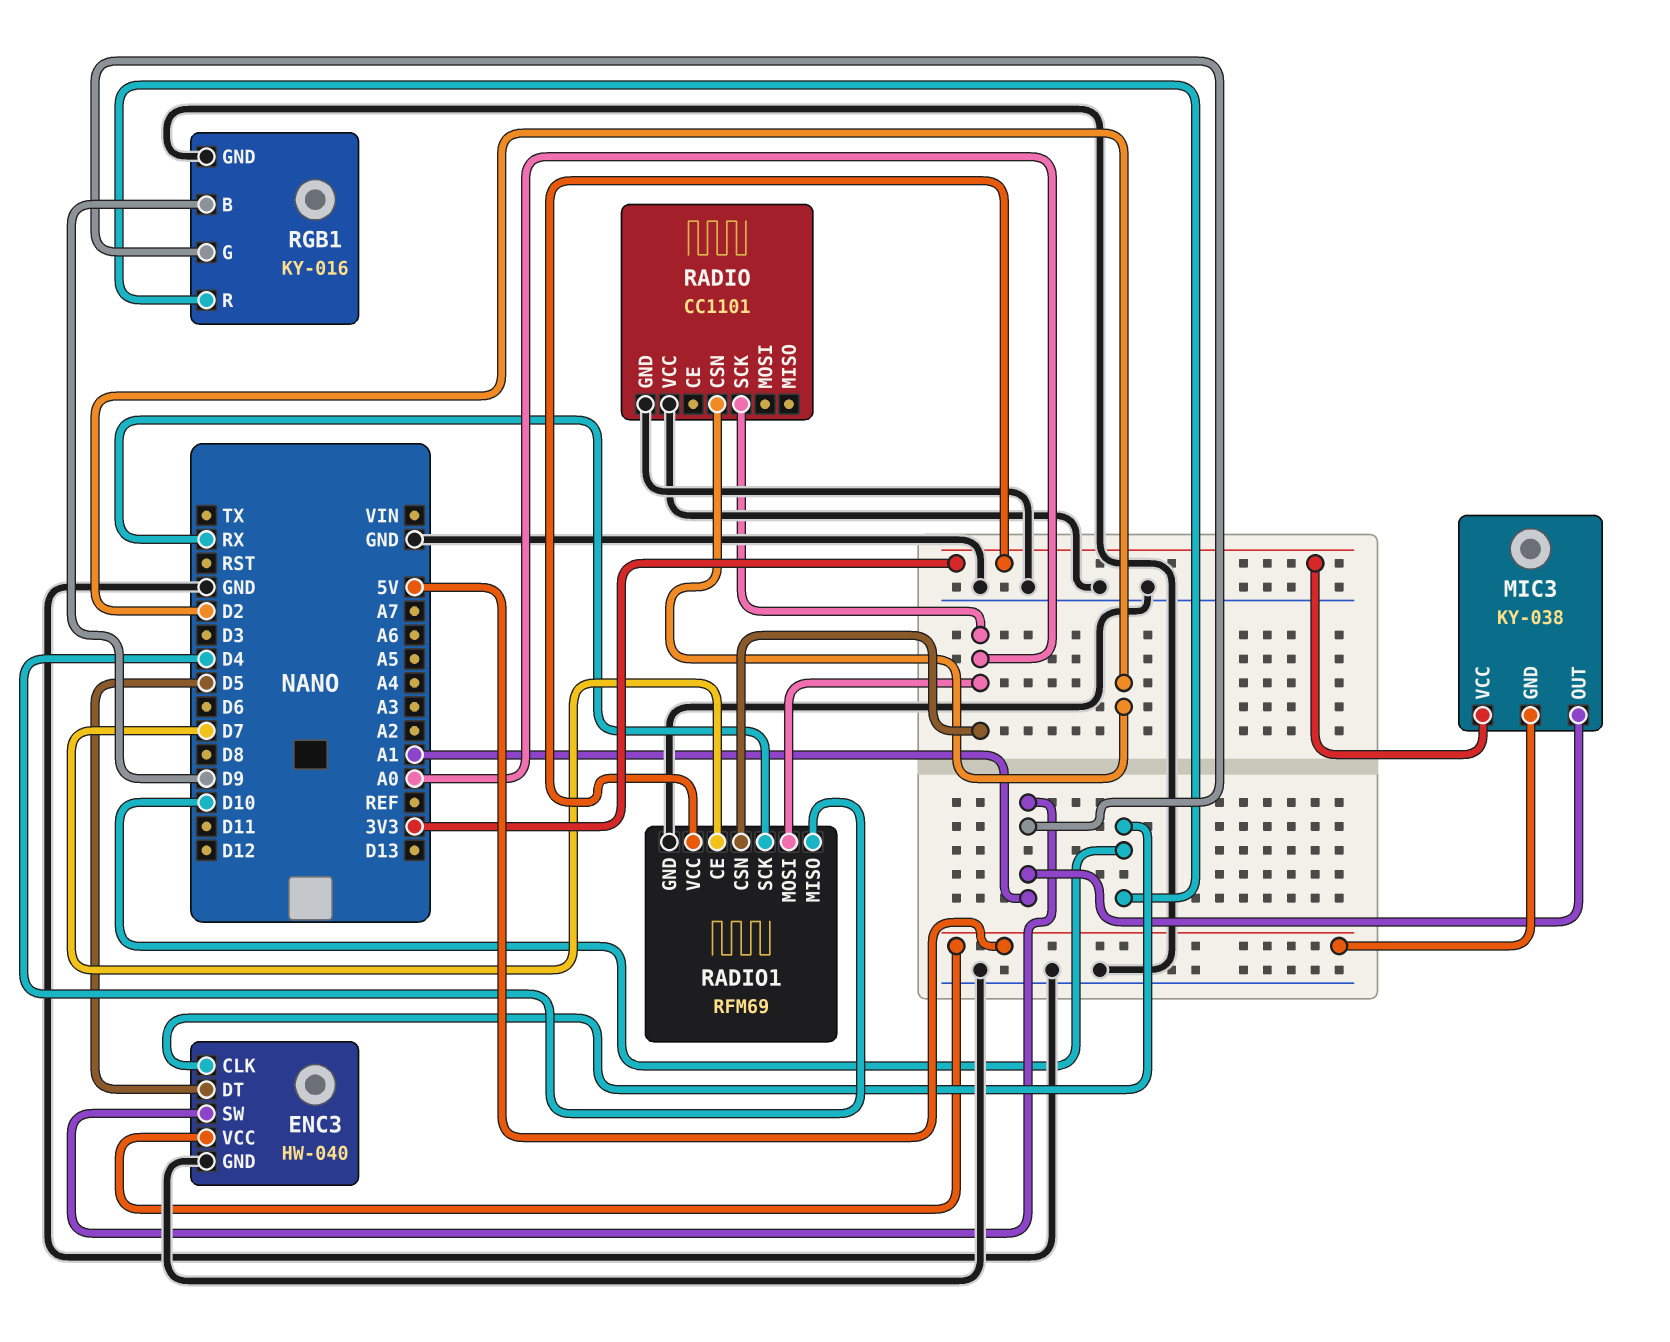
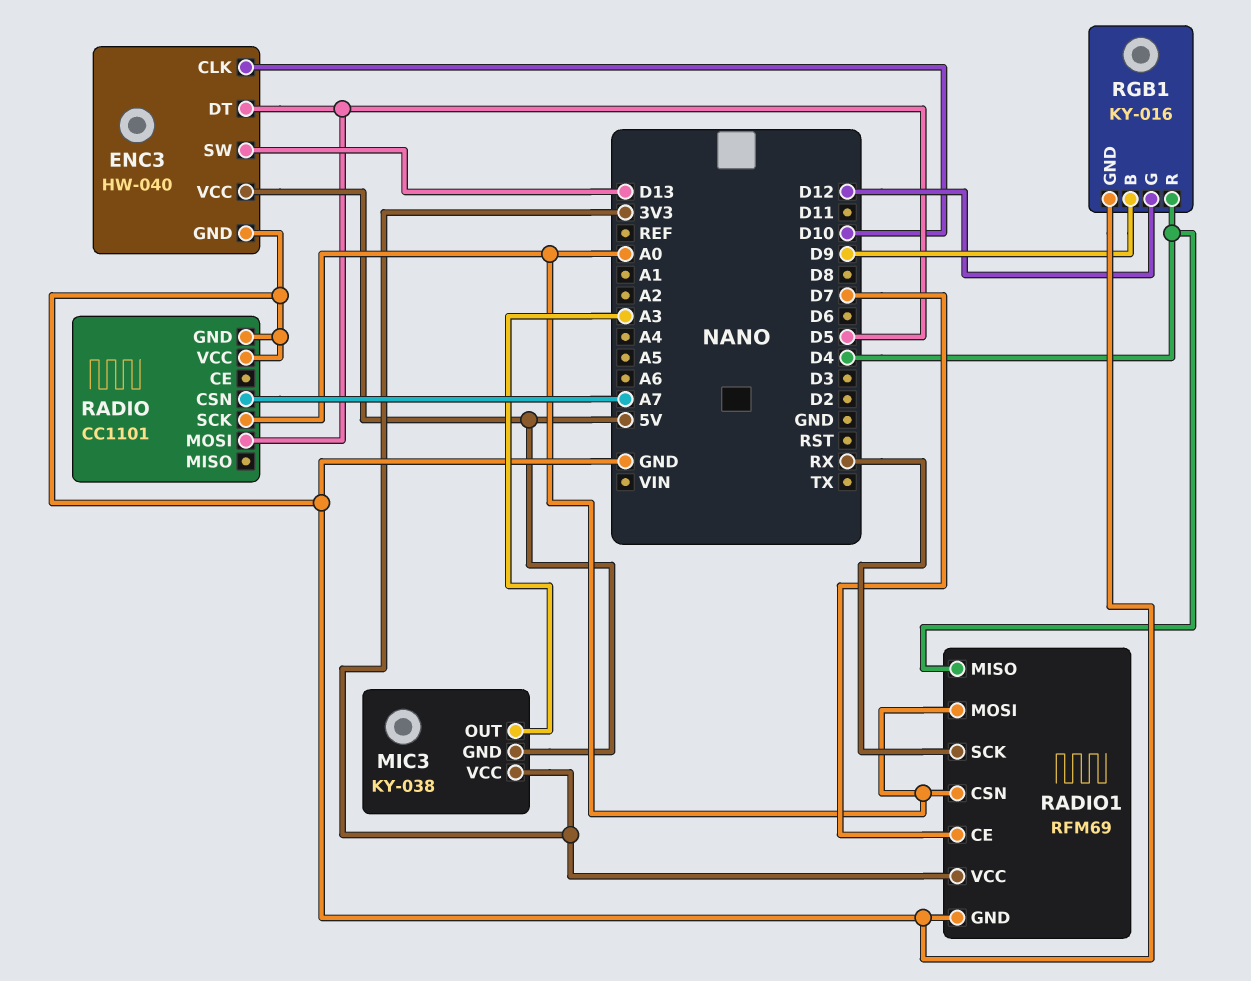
ENC3 pin SW: A1 -> D13
MIC3 pin OUT: A1 -> A3
RADIO pin CSN: D2 -> A7
RADIO pin MOSI: none -> D5
RGB1 pin G: A1 -> D12
RGB1 pin R: D10 -> D4

